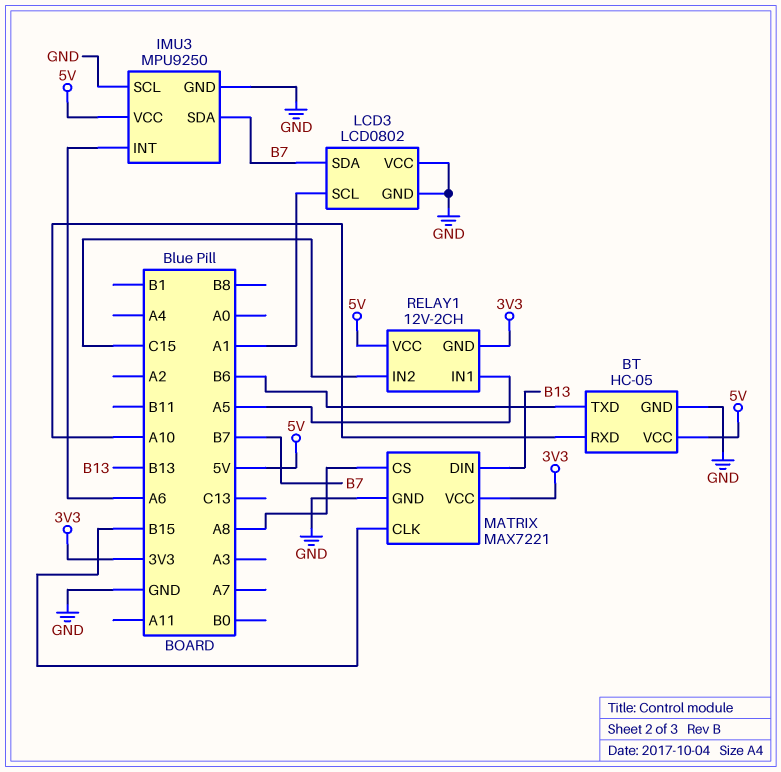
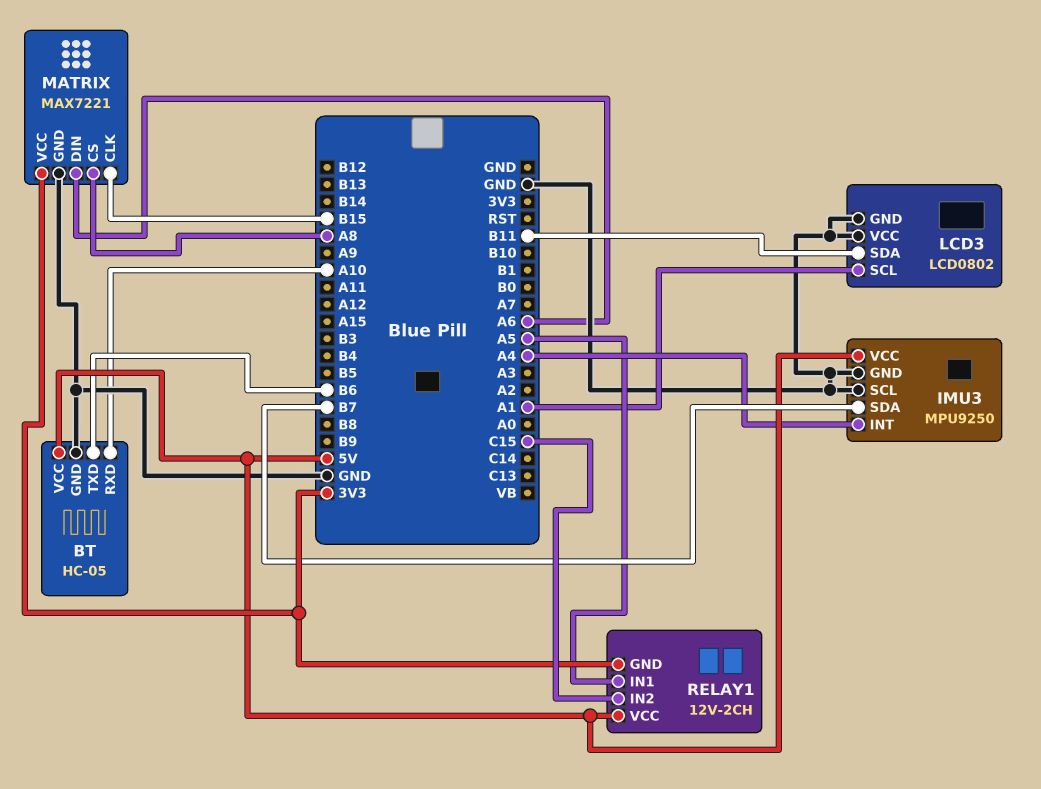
IMU3 pin INT: A6 -> A4
LCD3 pin SDA: B7 -> B11
MATRIX pin DIN: B13 -> A6

